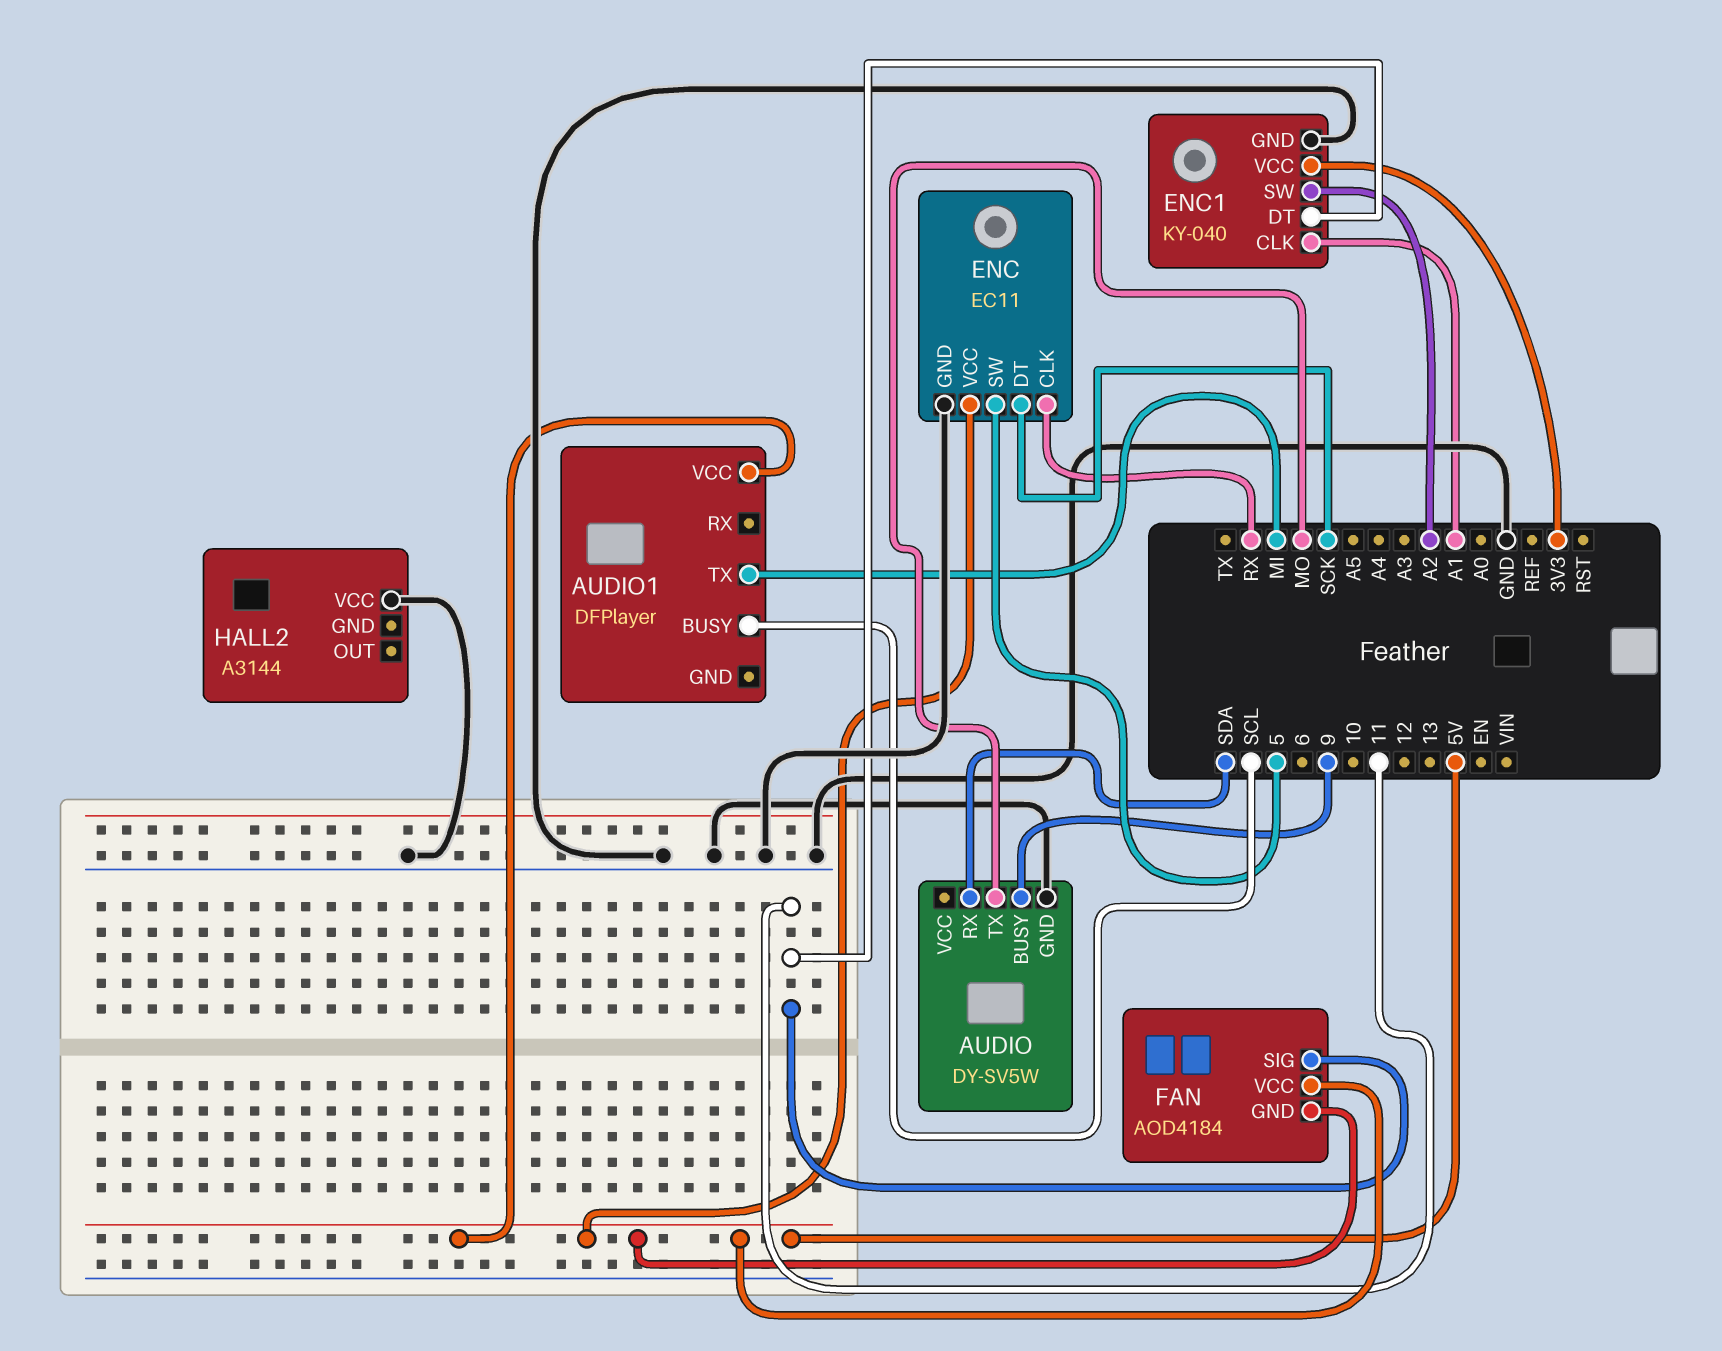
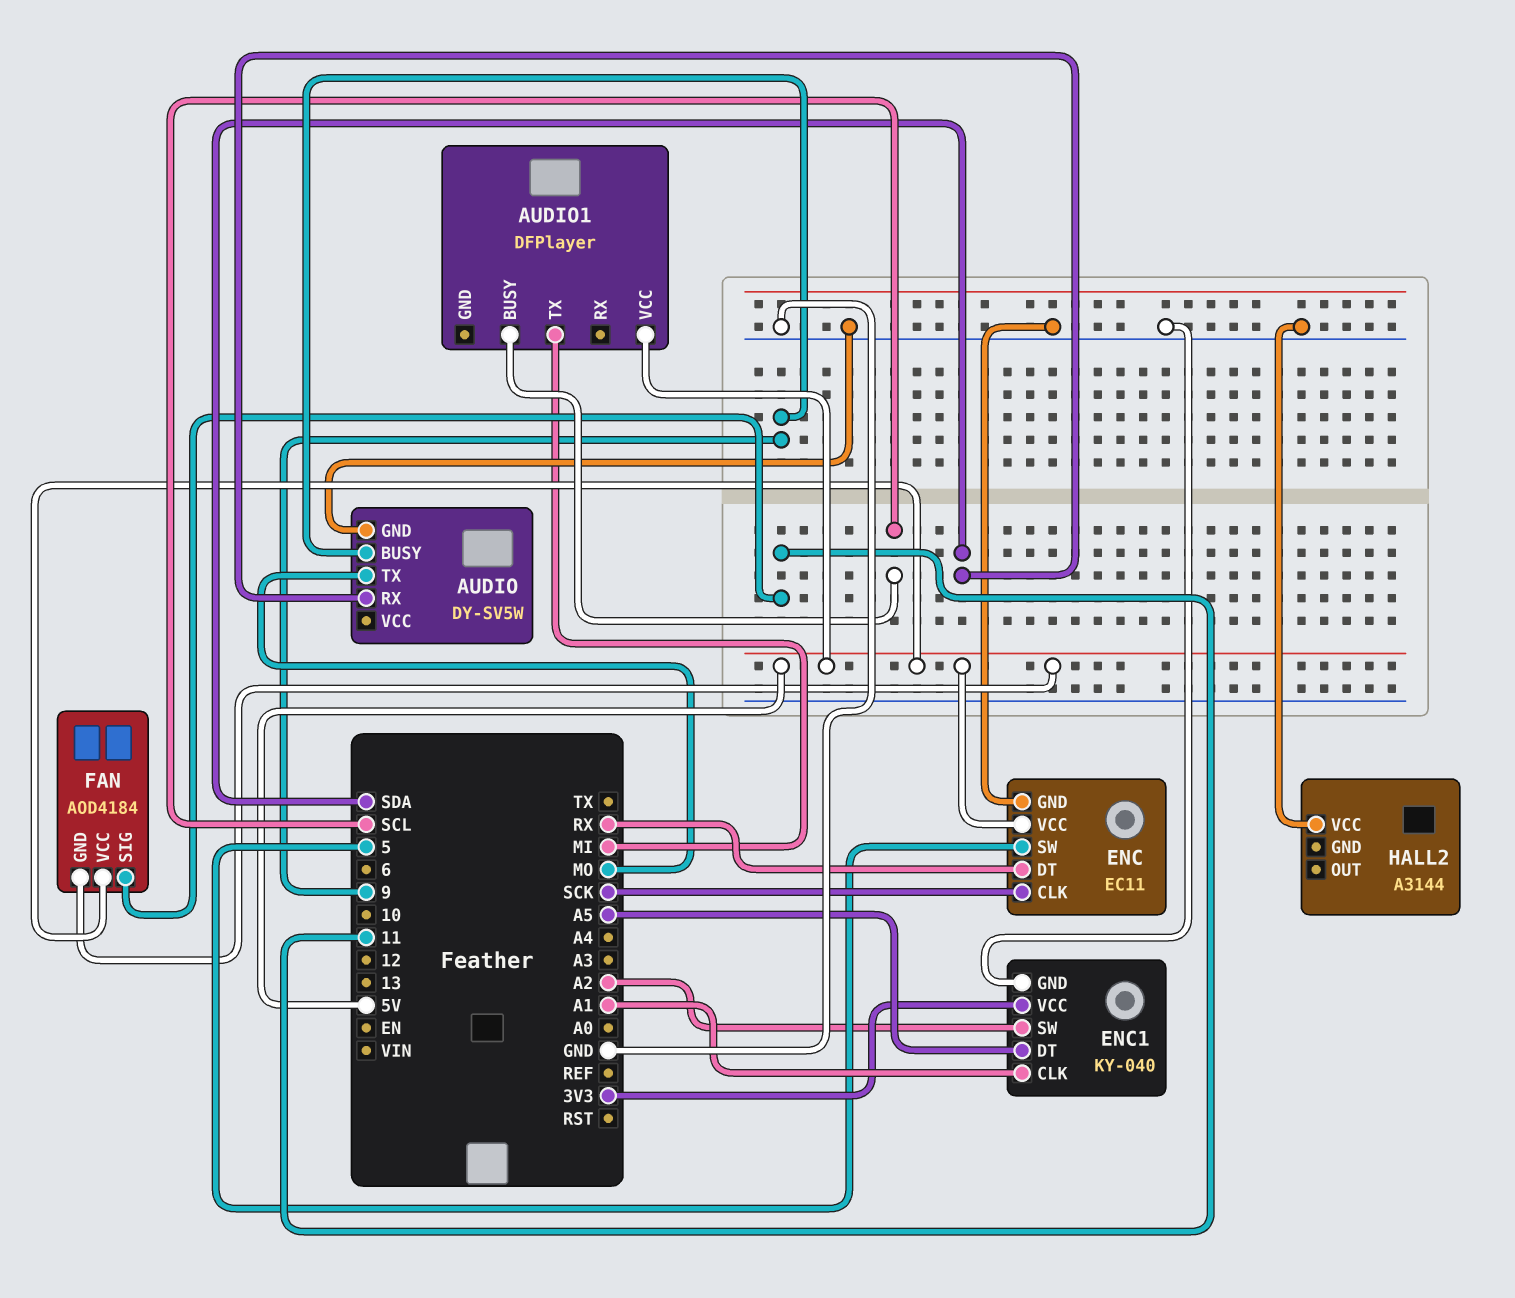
ENC pin CLK: RX -> SCK
ENC pin DT: SCK -> RX
ENC1 pin DT: 11 -> A5

